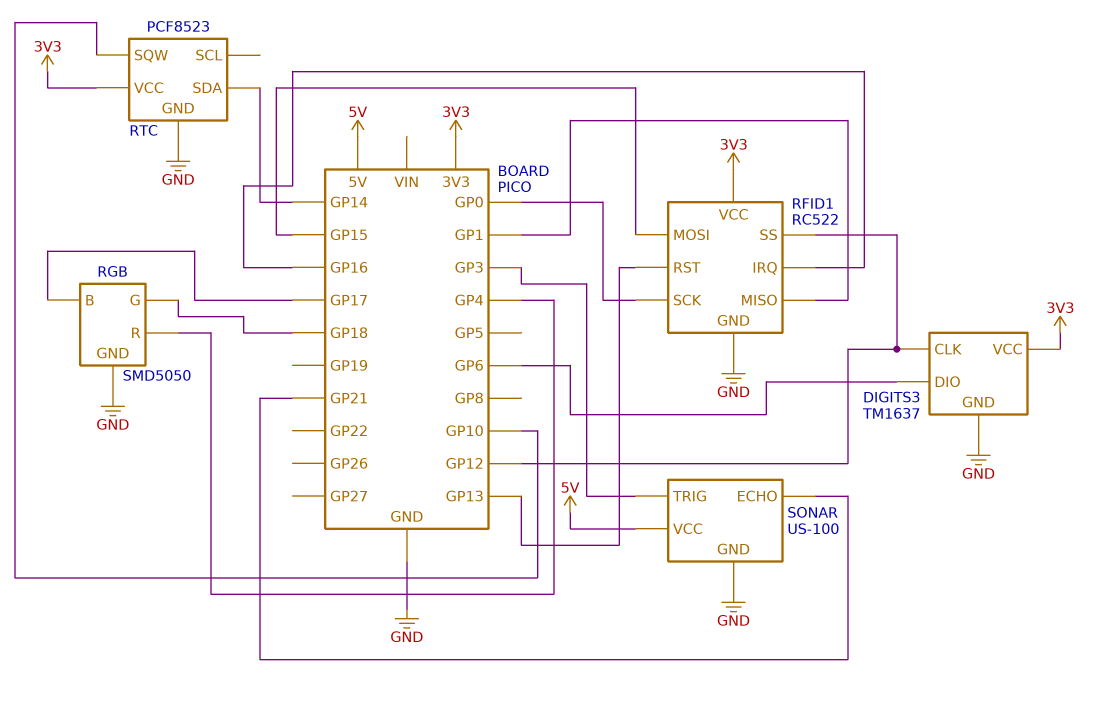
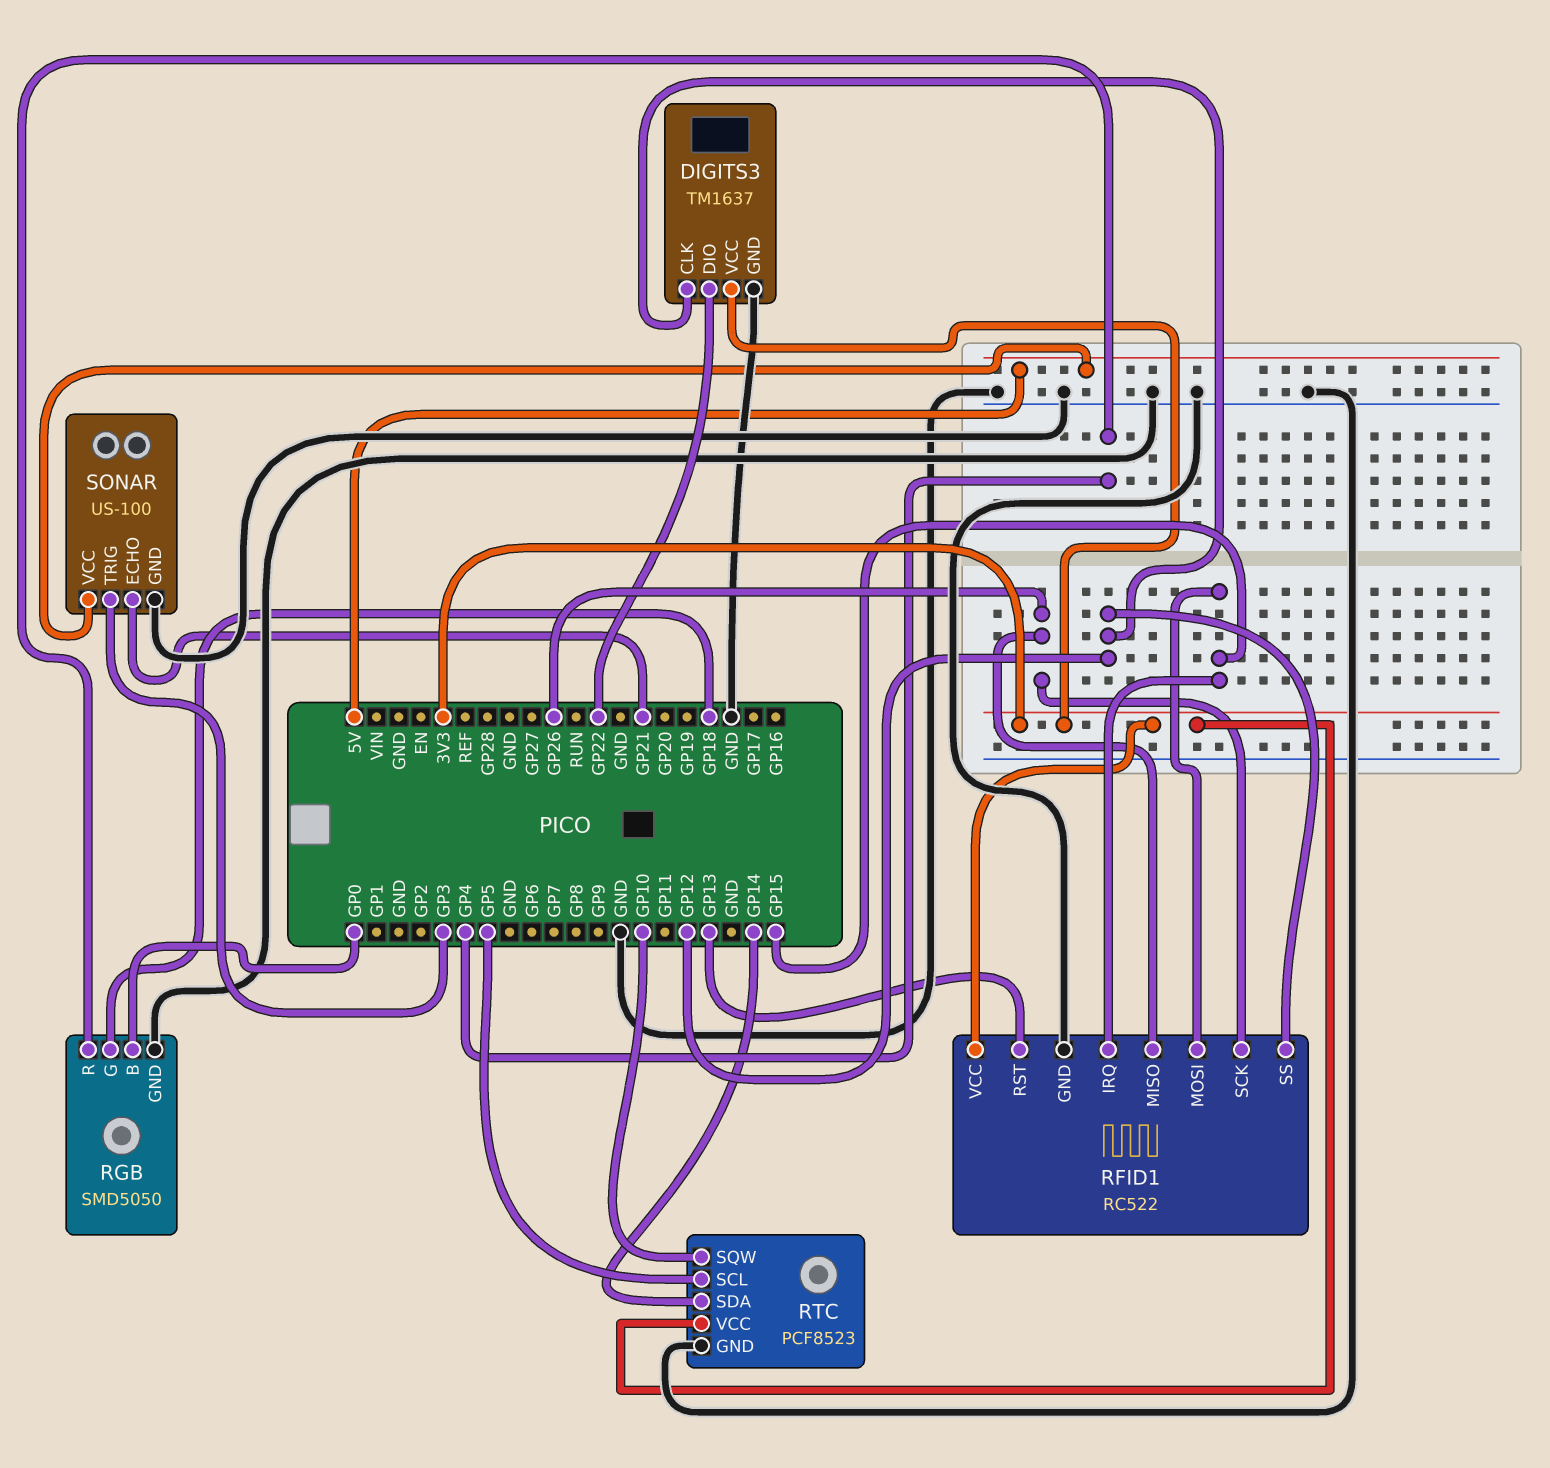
DIGITS3 pin DIO: GP6 -> GP22
RFID1 pin IRQ: GP16 -> GP15
RFID1 pin MISO: GP1 -> GP26
RFID1 pin SCK: GP0 -> GP26
RGB pin B: GP17 -> GP0
RTC pin SCL: none -> GP5

